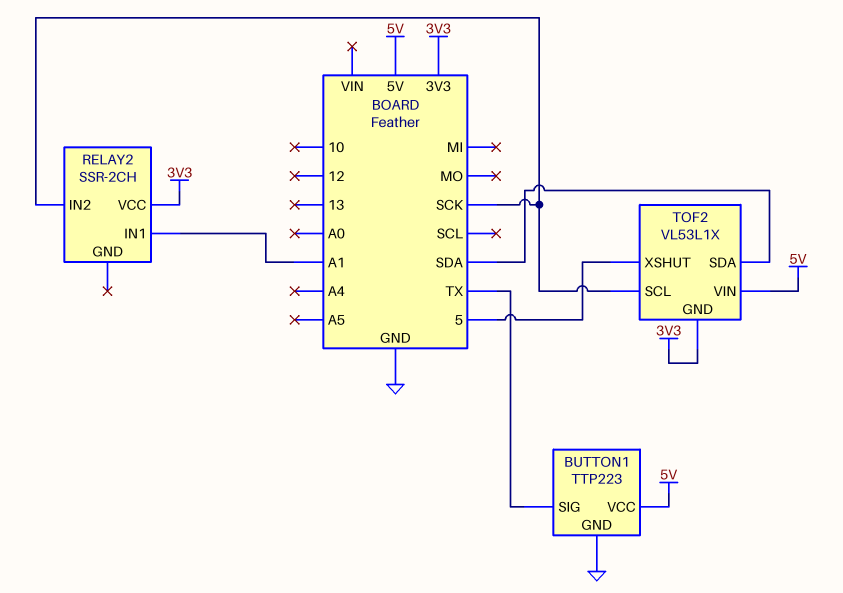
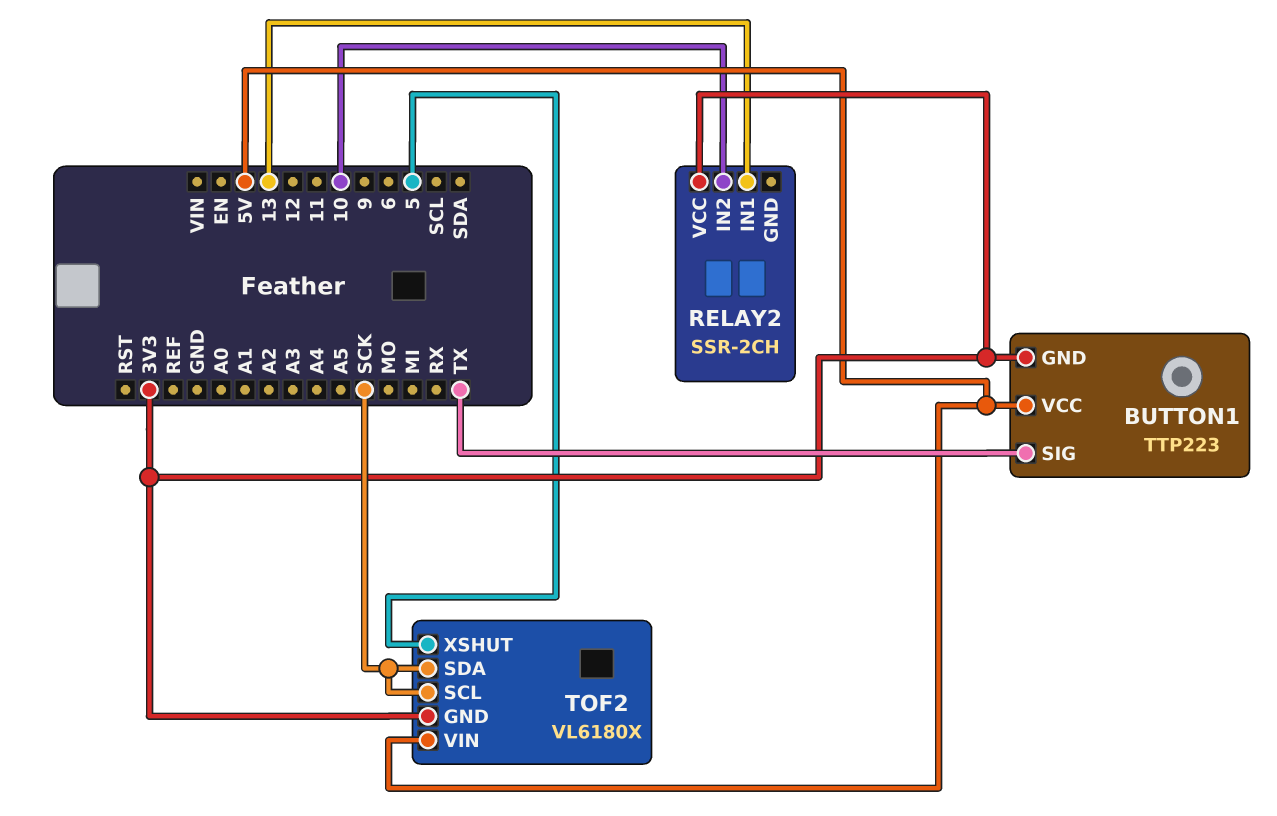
BUTTON1 pin GND: GND -> 3V3
RELAY2 pin IN1: A1 -> 13
RELAY2 pin IN2: SCK -> 10
TOF2: VL53L1X -> VL6180X
TOF2 pin SDA: SDA -> SCK

